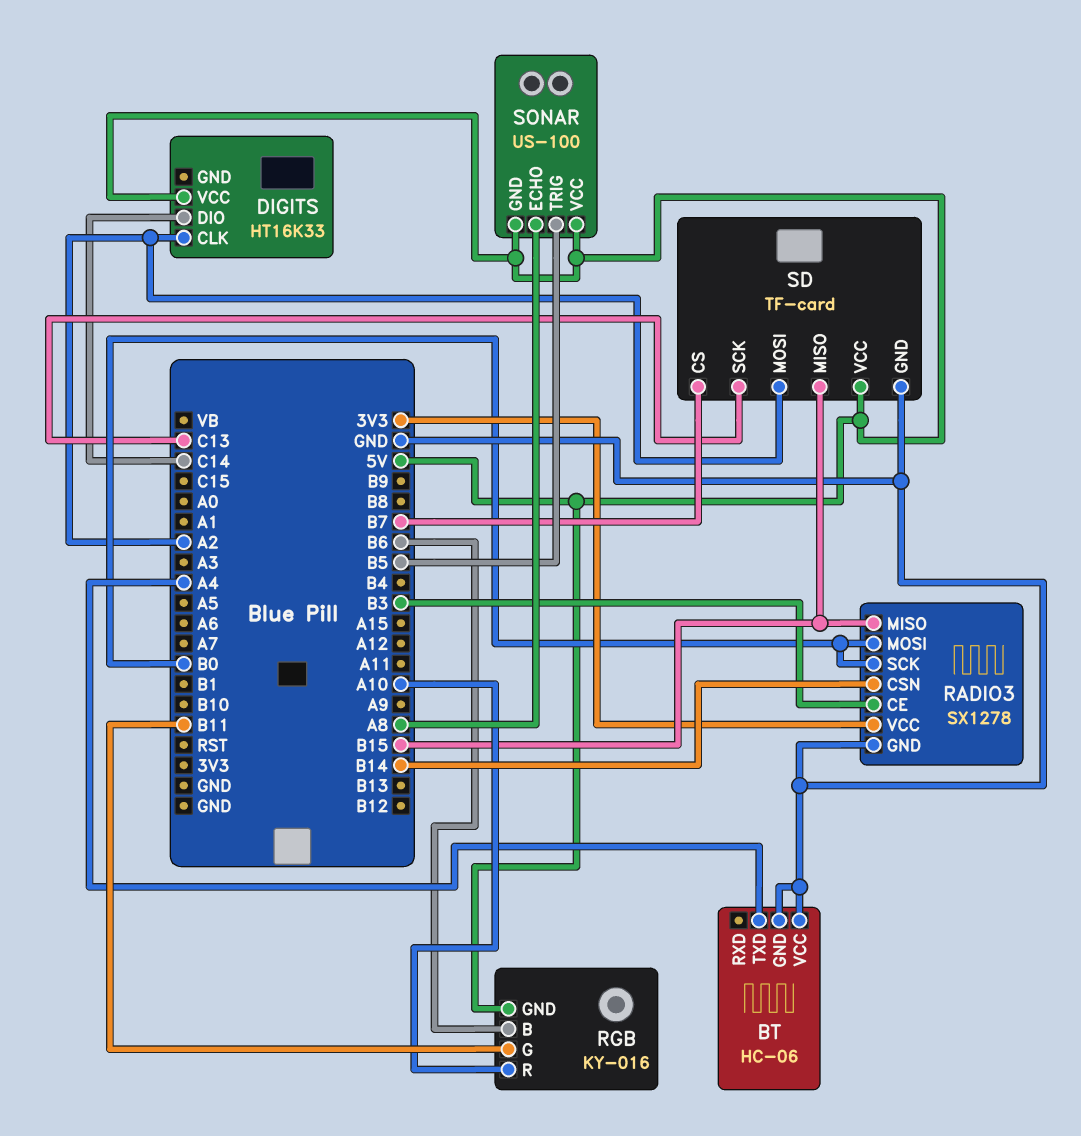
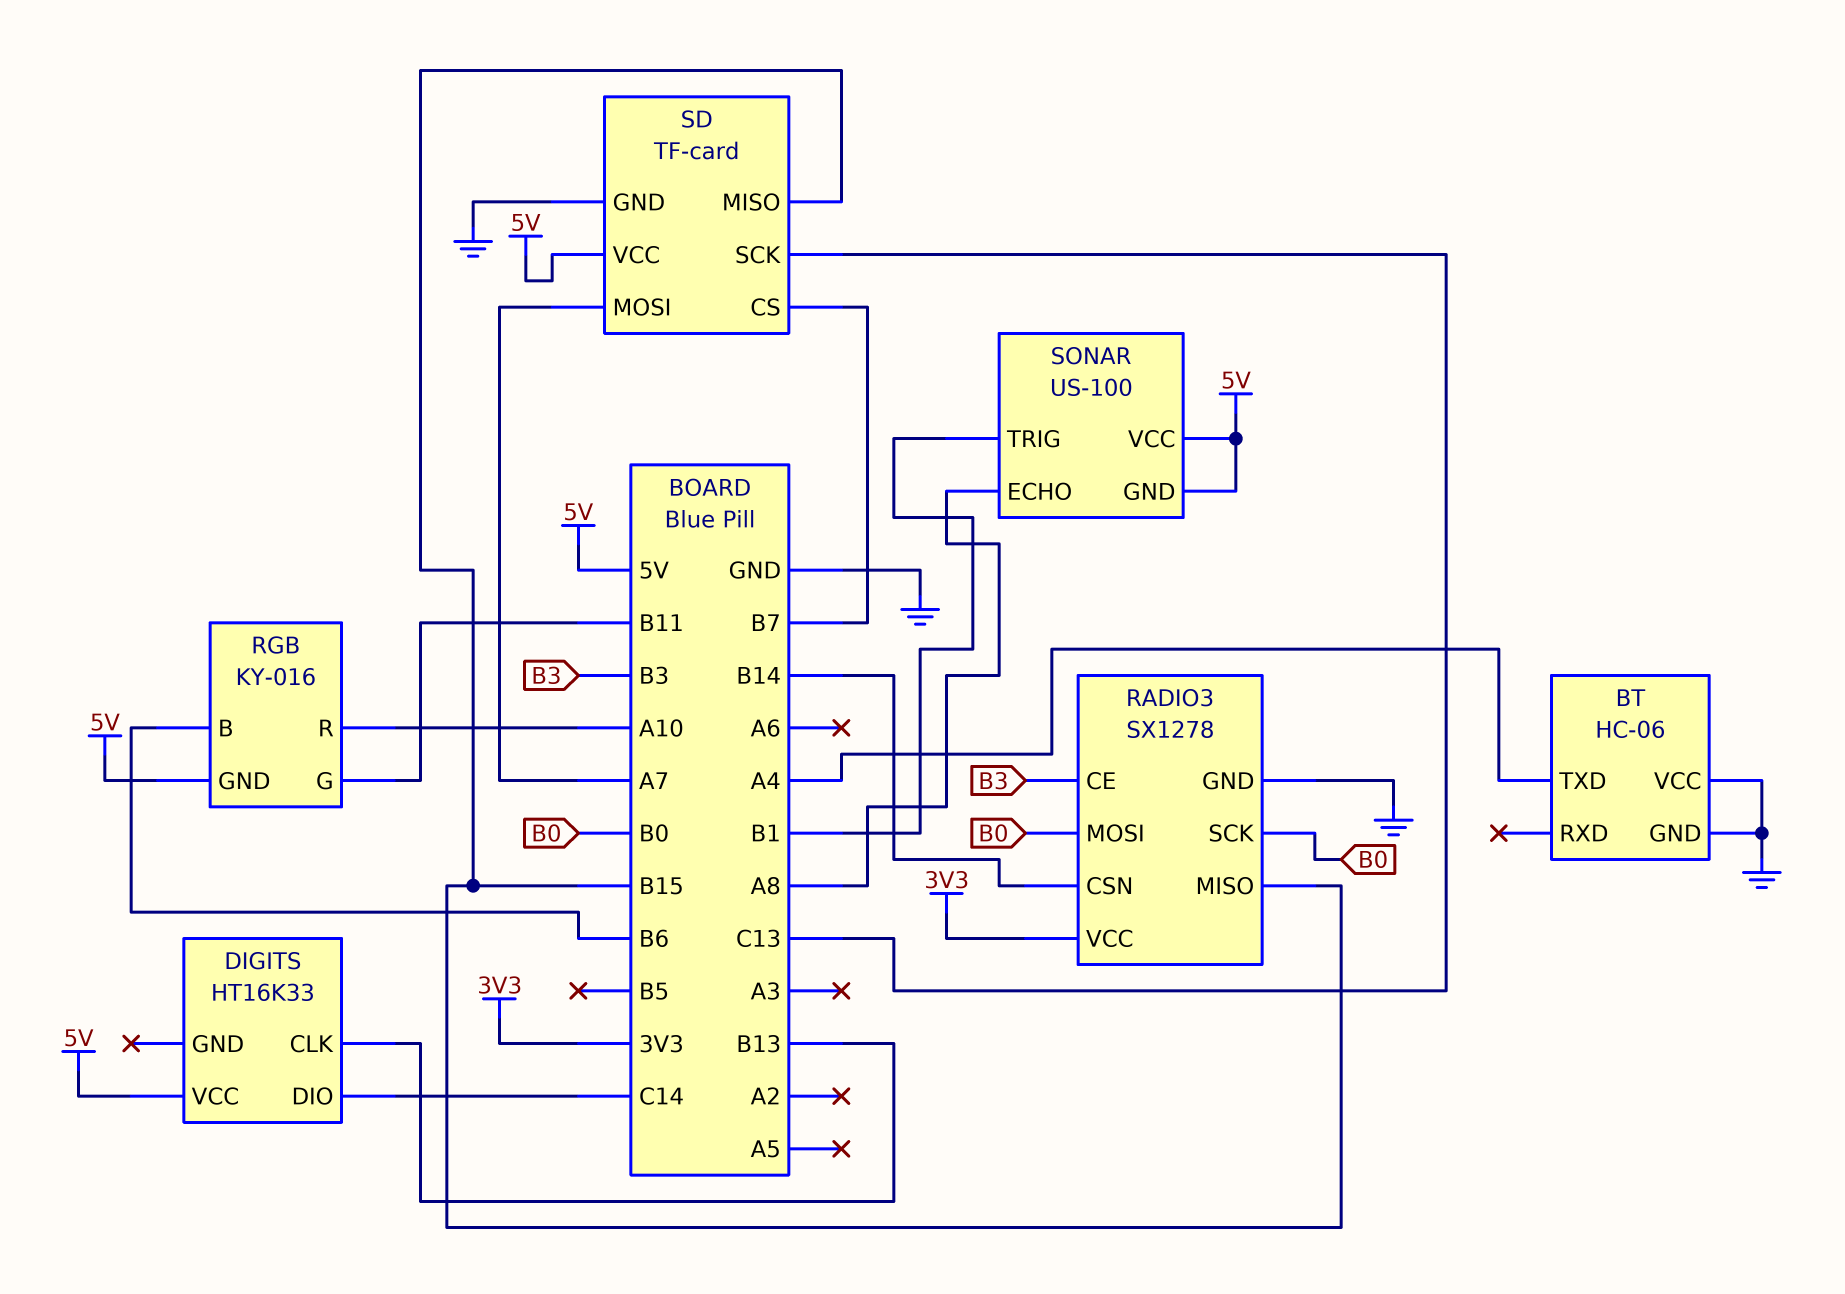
DIGITS pin CLK: A2 -> B13
SD pin MOSI: A2 -> A7
SONAR pin TRIG: B5 -> B1

